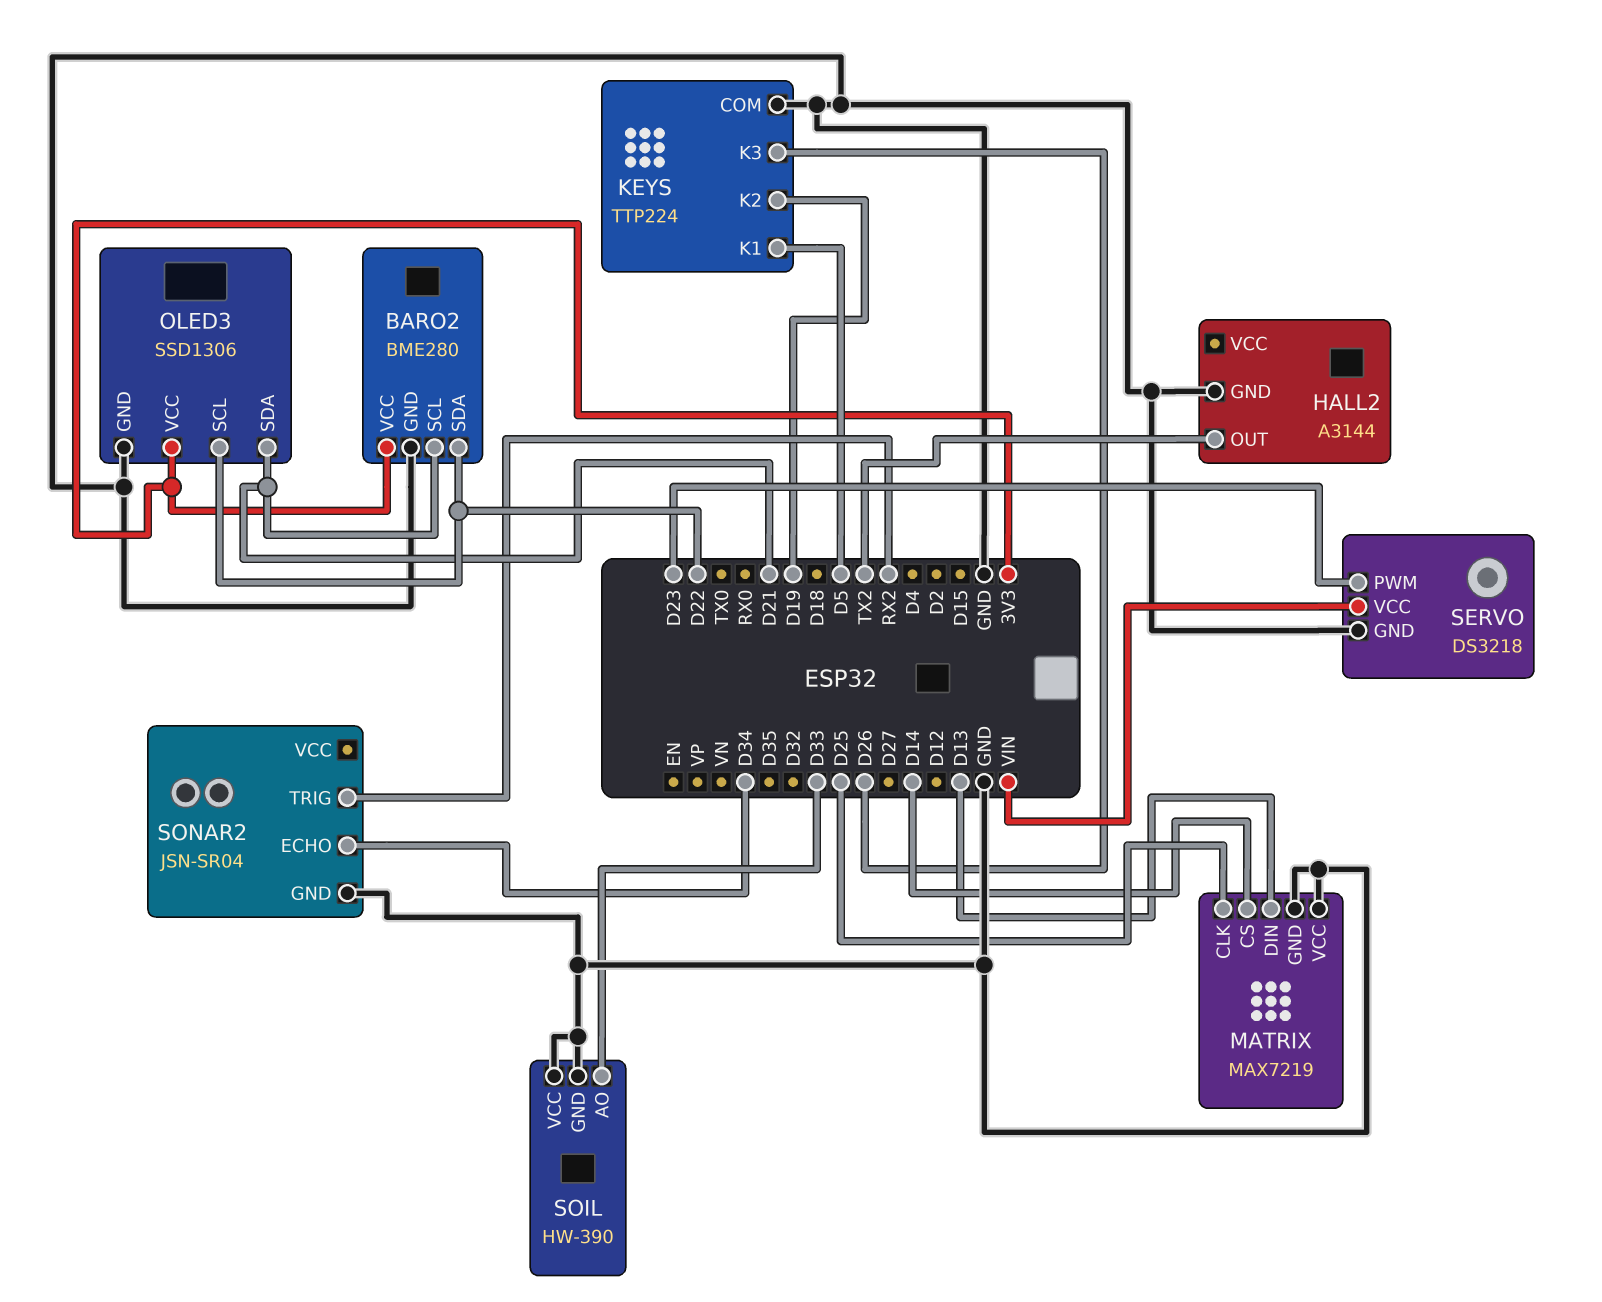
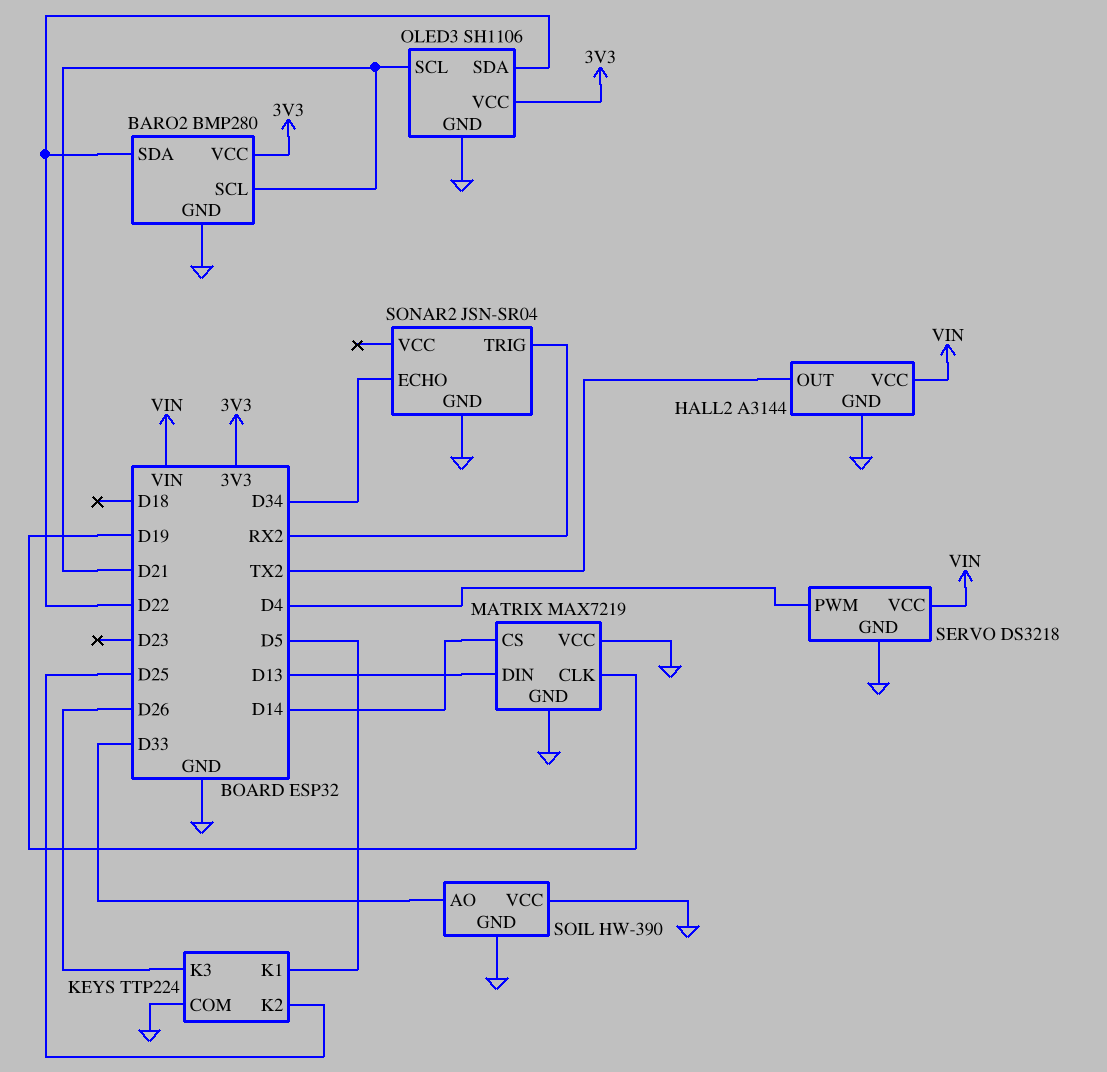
BARO2: BME280 -> BMP280
HALL2 pin VCC: none -> VIN
KEYS pin K2: D19 -> D25
MATRIX pin CLK: D25 -> D19
OLED3: SSD1306 -> SH1106
OLED3 pin SCL: D22 -> D21
OLED3 pin SDA: D21 -> D22
SERVO pin PWM: D23 -> D4

